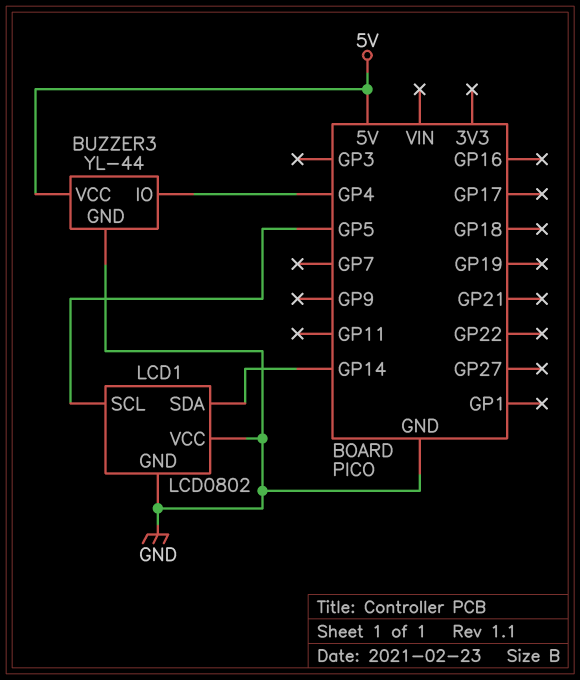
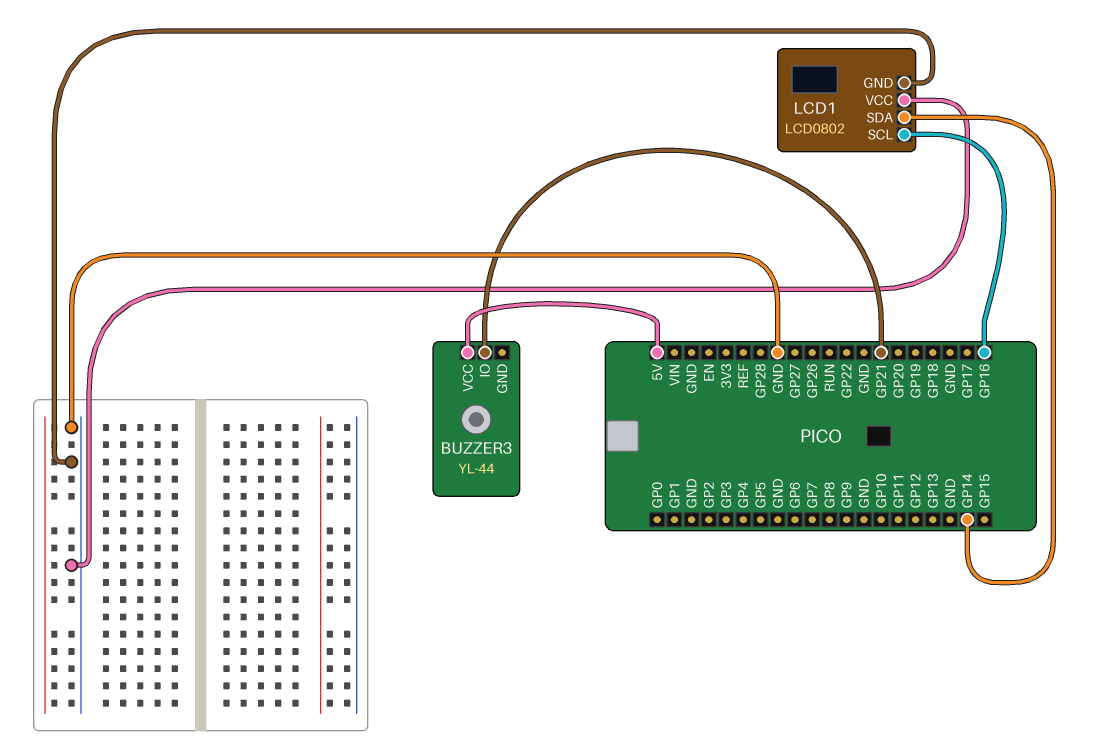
BUZZER3 pin GND: GND -> none
BUZZER3 pin IO: GP4 -> GP21
LCD1 pin SCL: GP5 -> GP16

